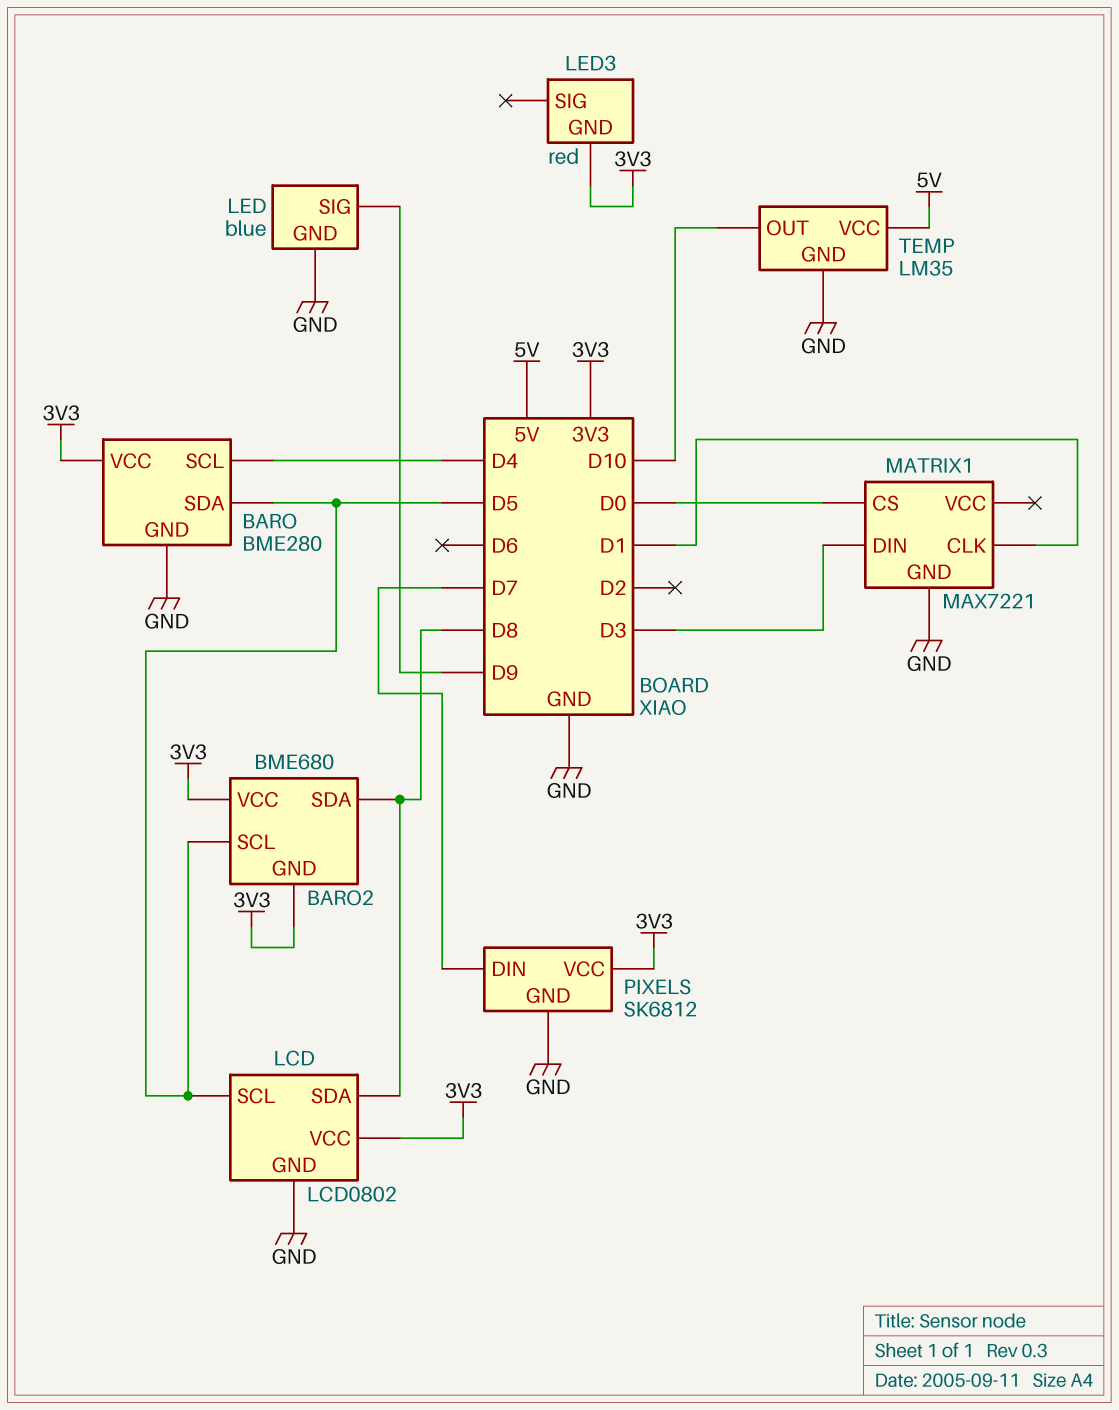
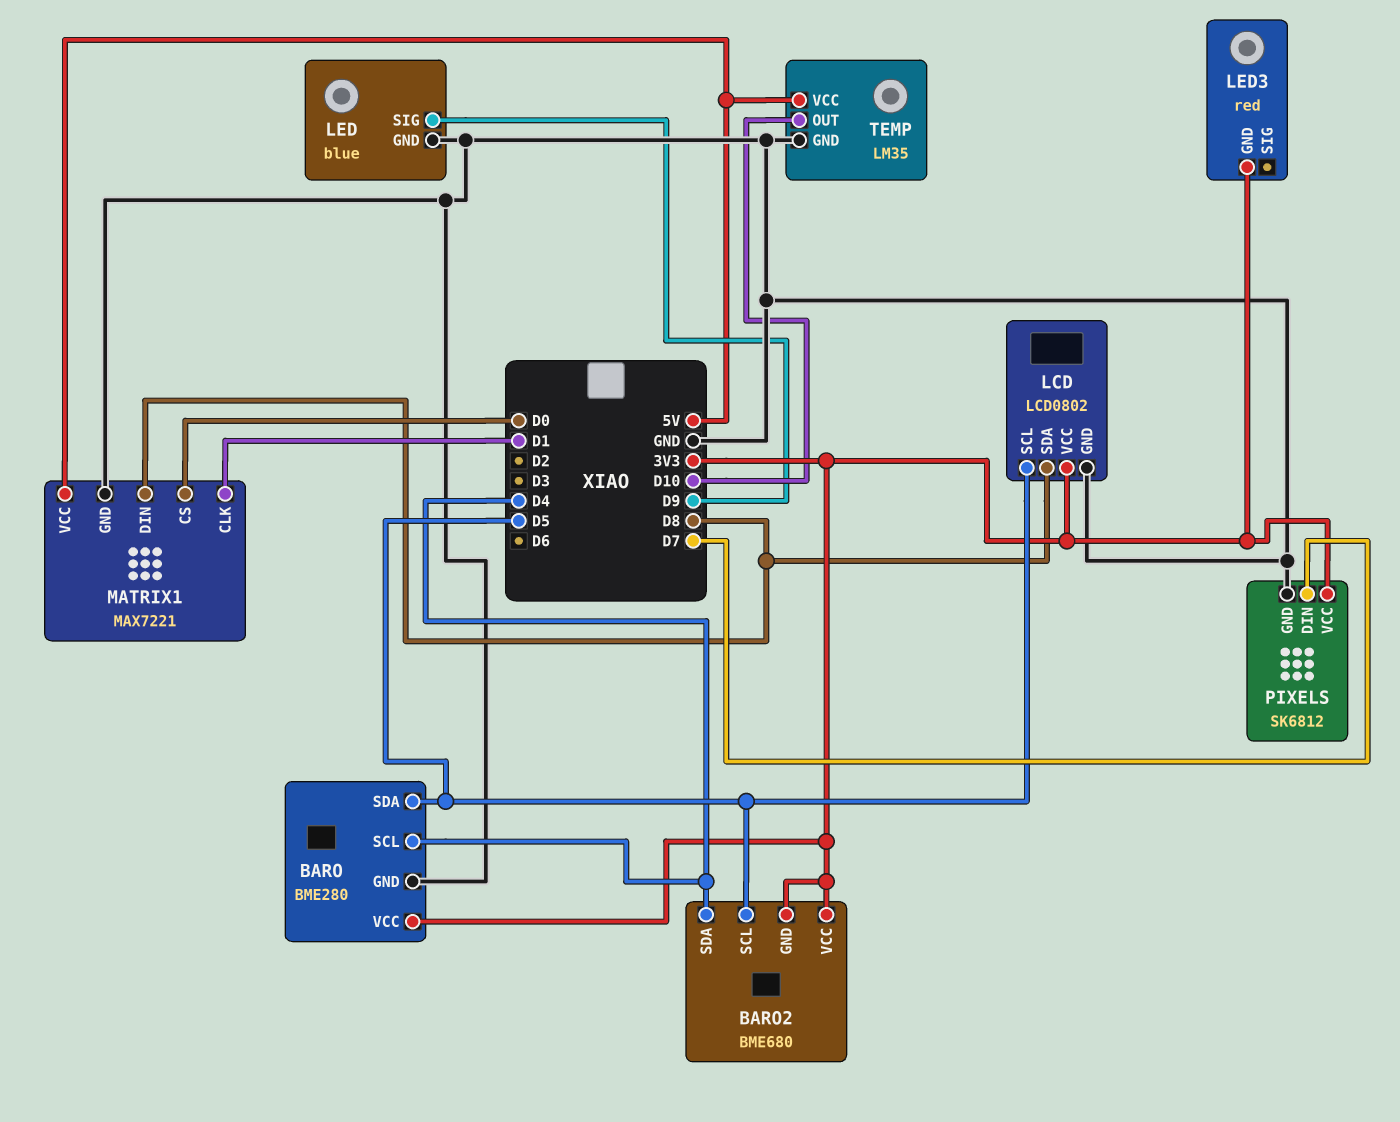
BARO2 pin SDA: D8 -> D4
MATRIX1 pin DIN: D3 -> D8
MATRIX1 pin VCC: none -> 5V

